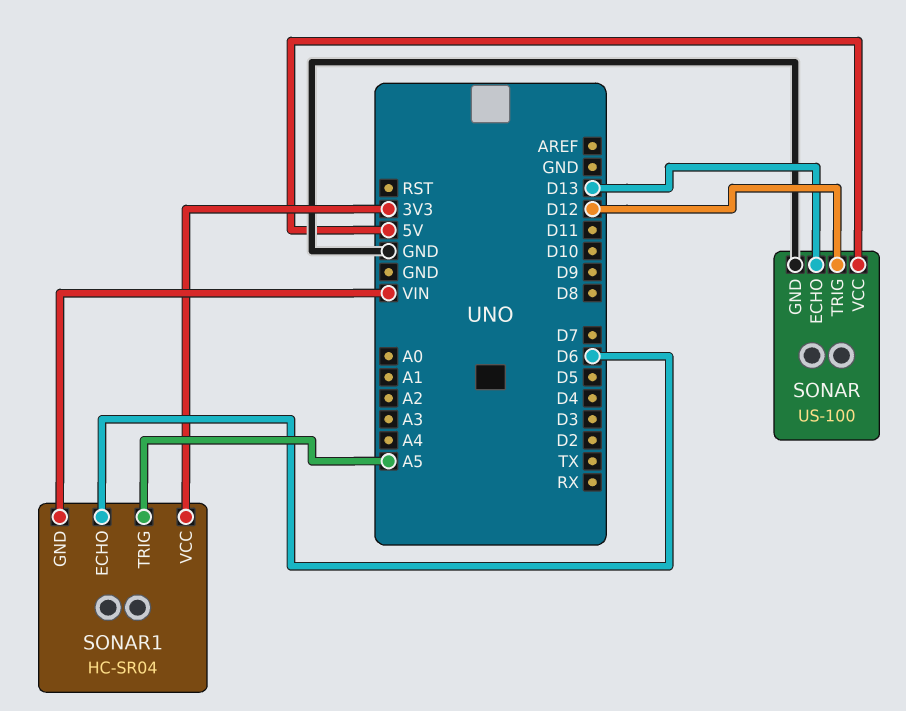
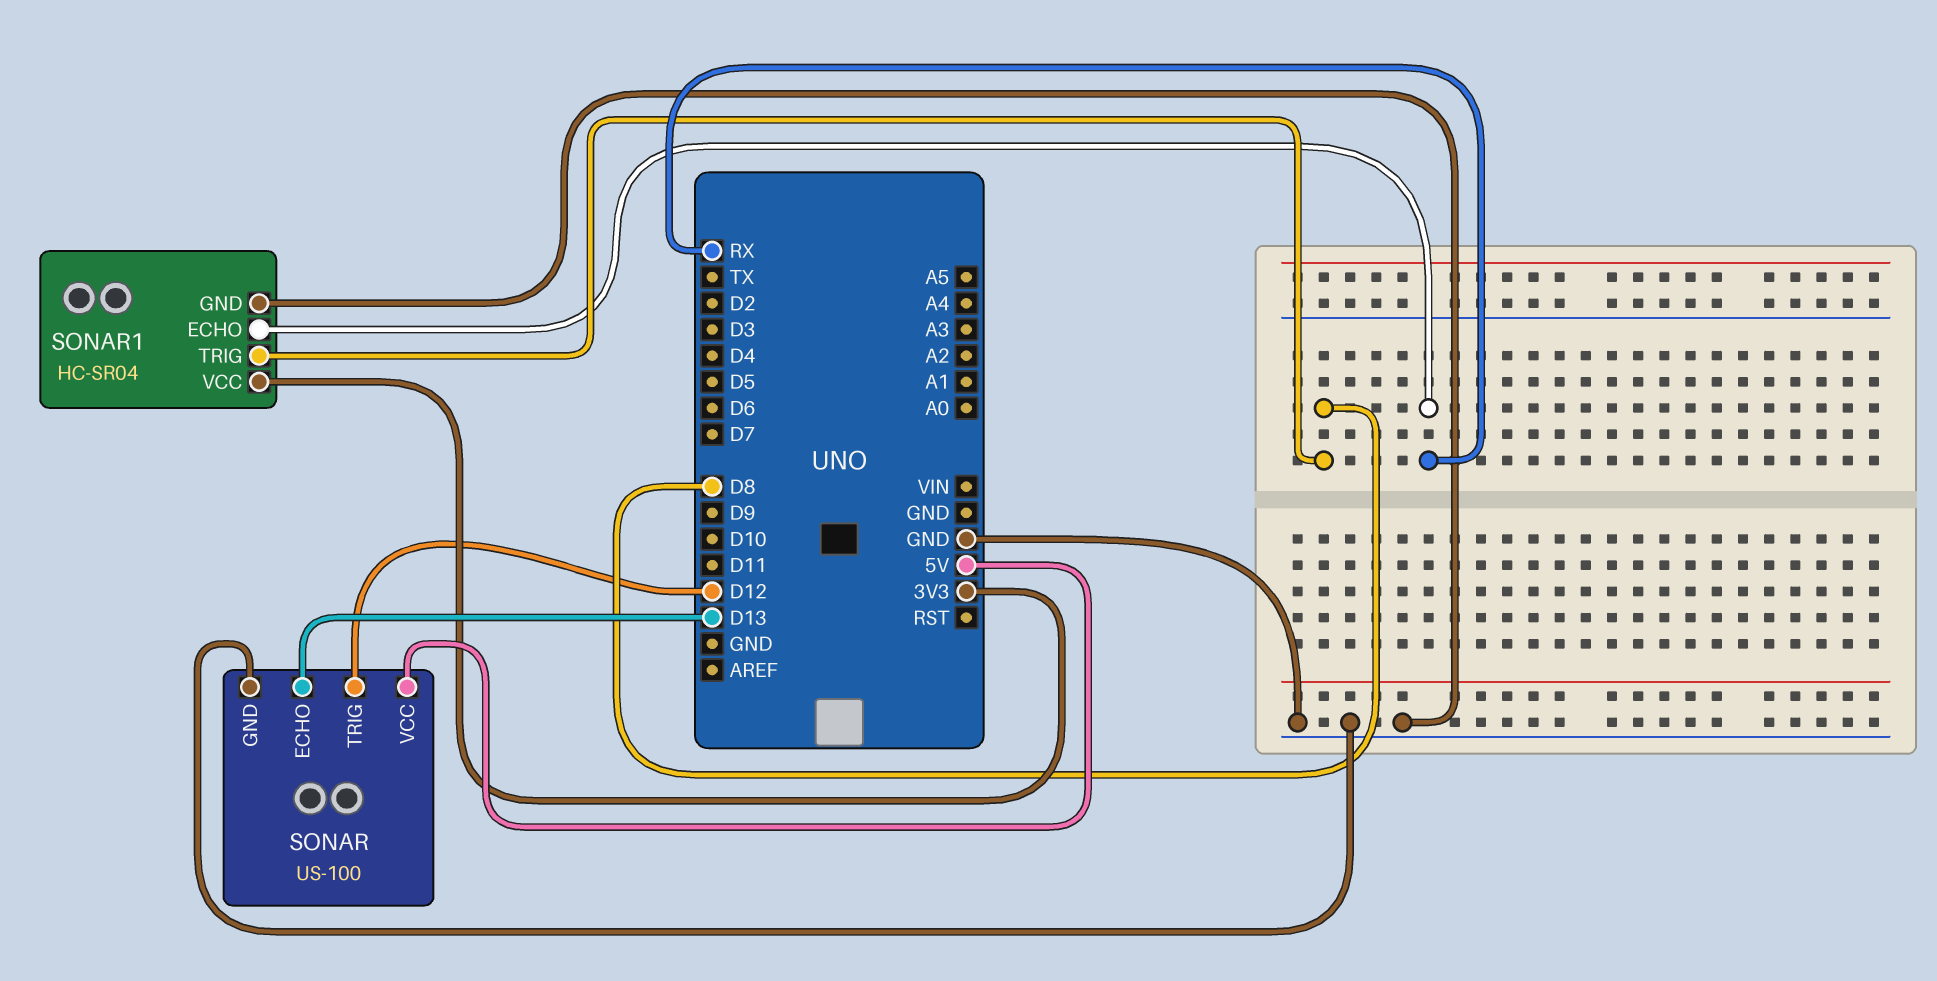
SONAR1 pin ECHO: D6 -> RX
SONAR1 pin GND: VIN -> GND
SONAR1 pin TRIG: A5 -> D8

